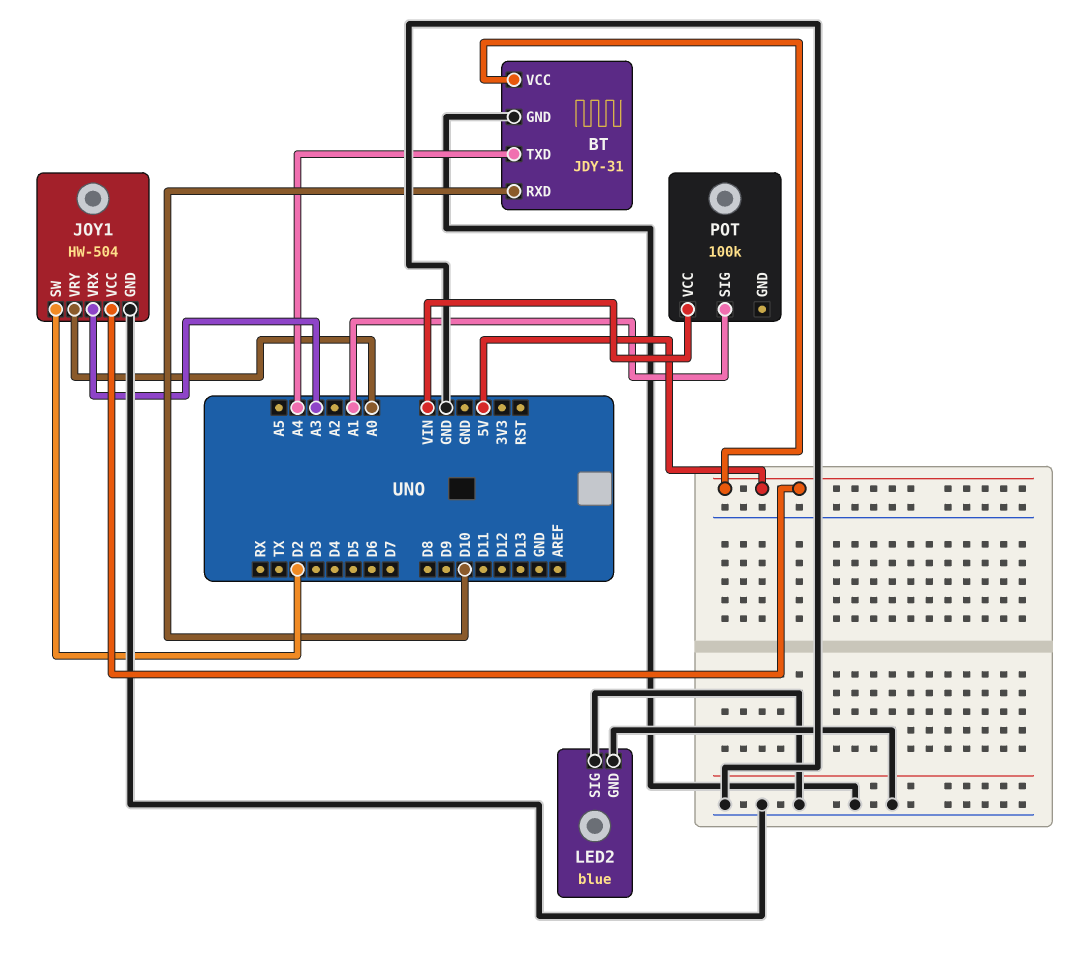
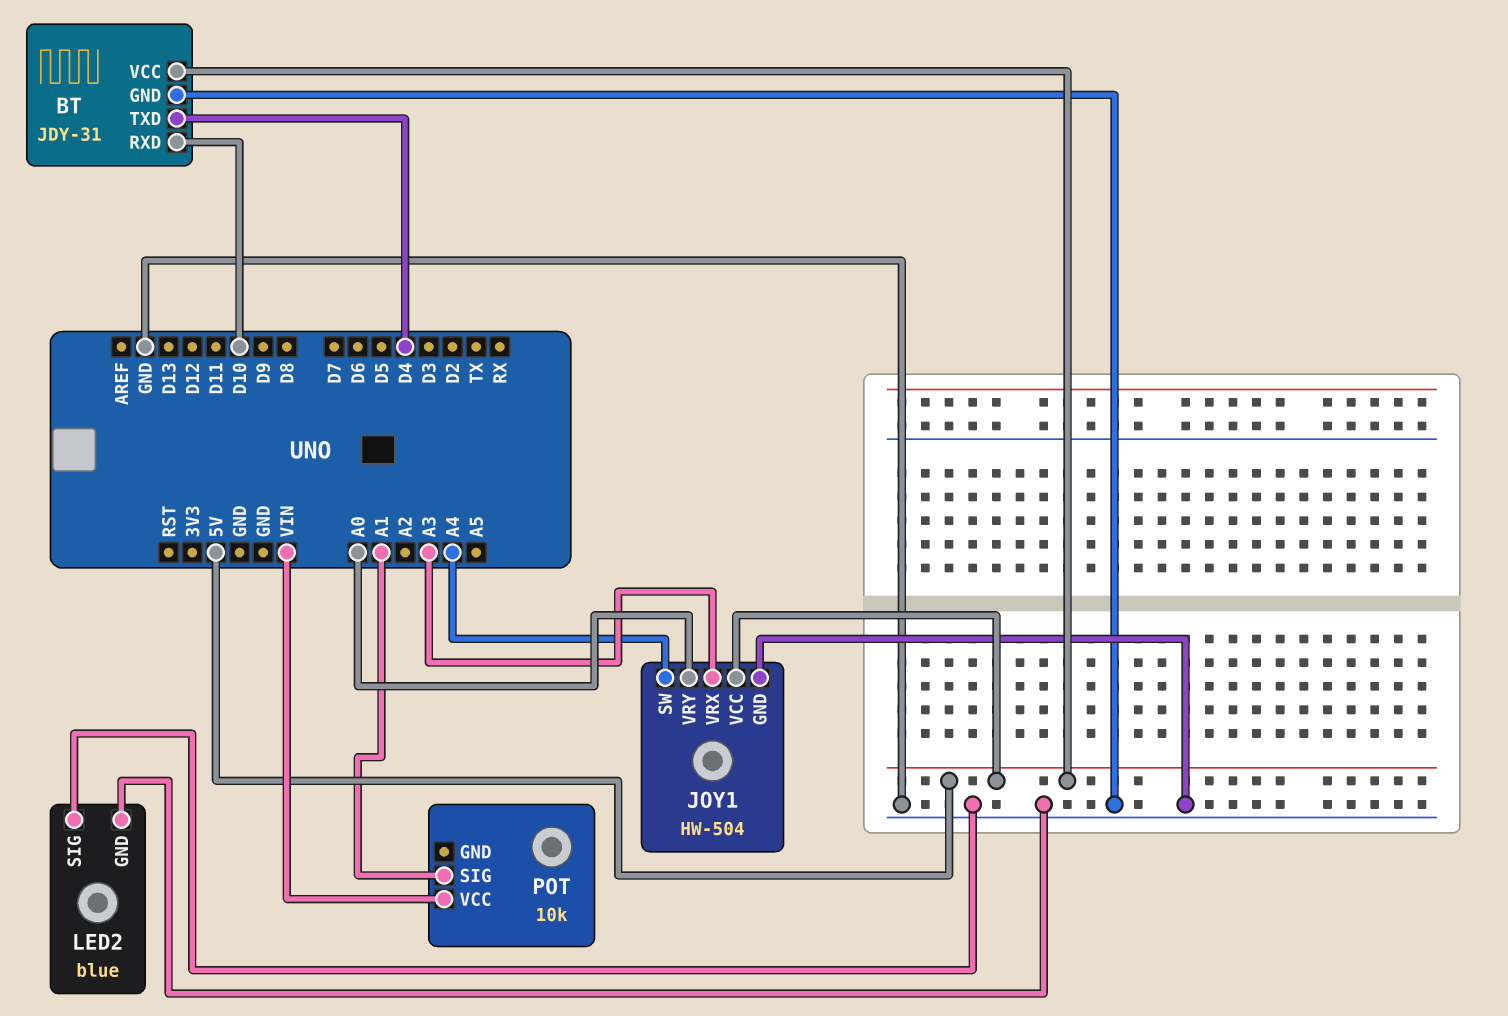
BT pin TXD: A4 -> D4
JOY1 pin SW: D2 -> A4
POT: 100k -> 10k

